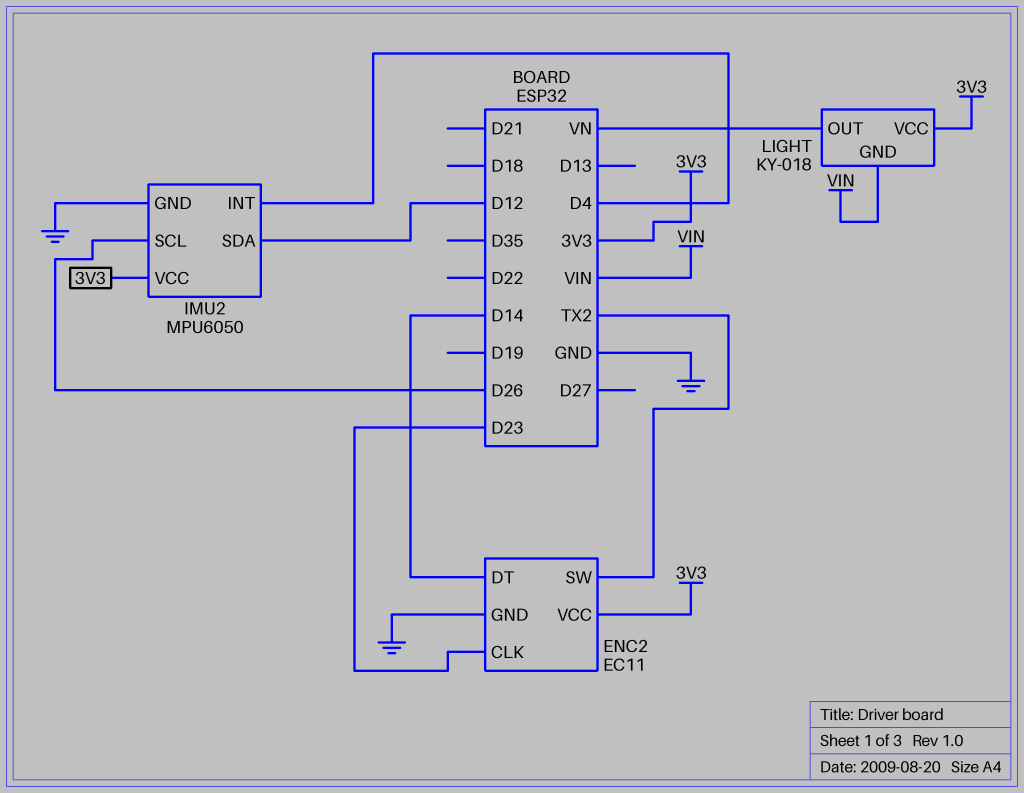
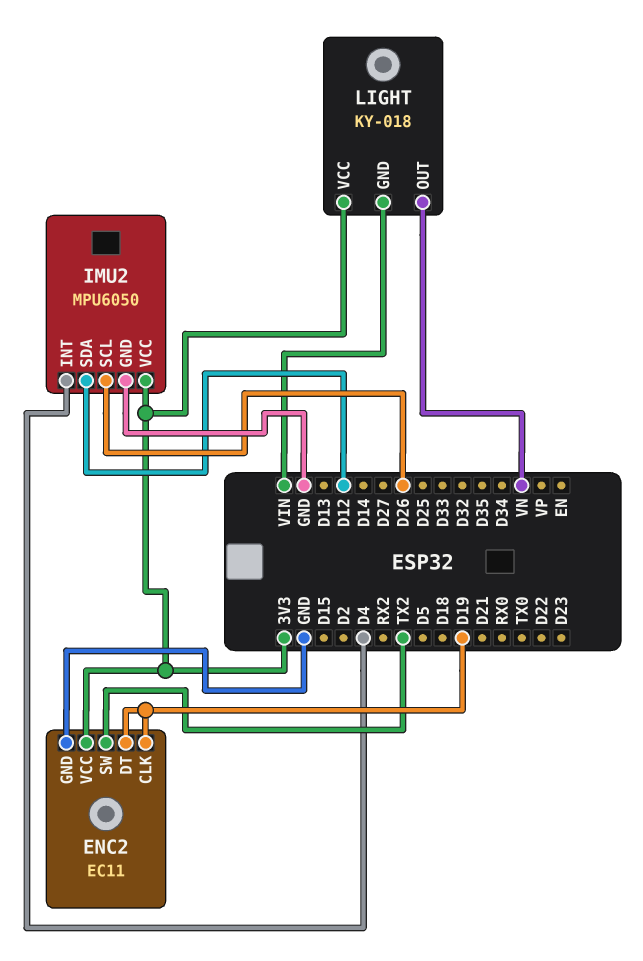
ENC2 pin CLK: D23 -> D19
ENC2 pin DT: D14 -> D19

